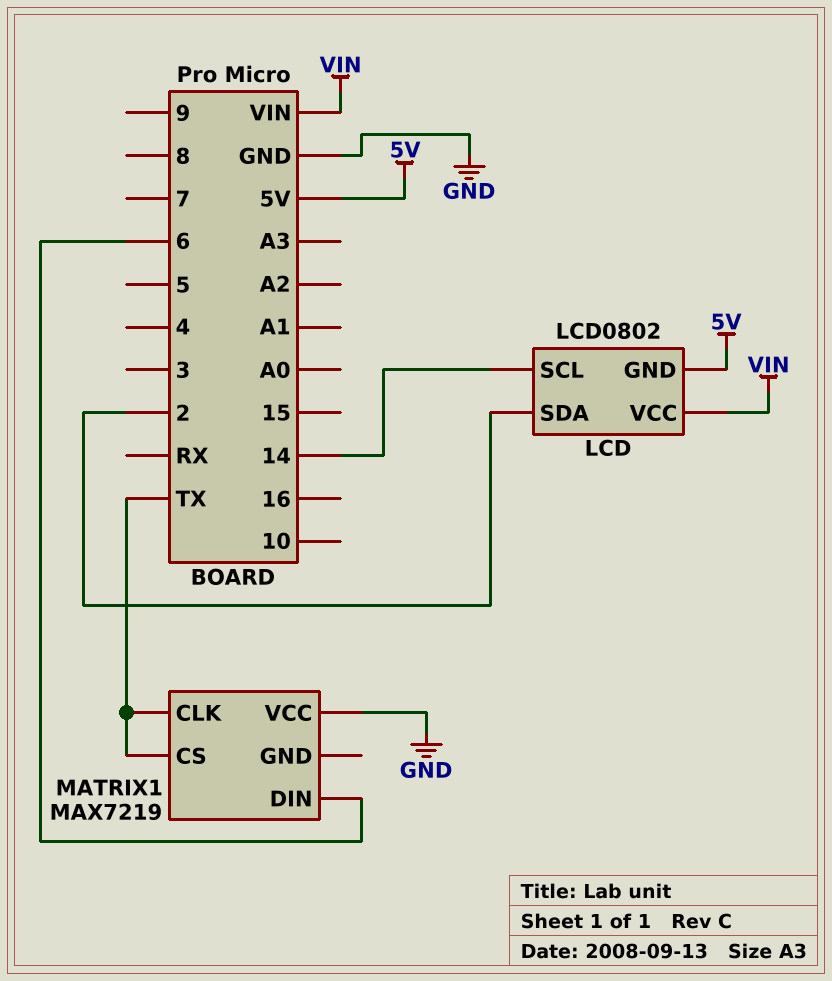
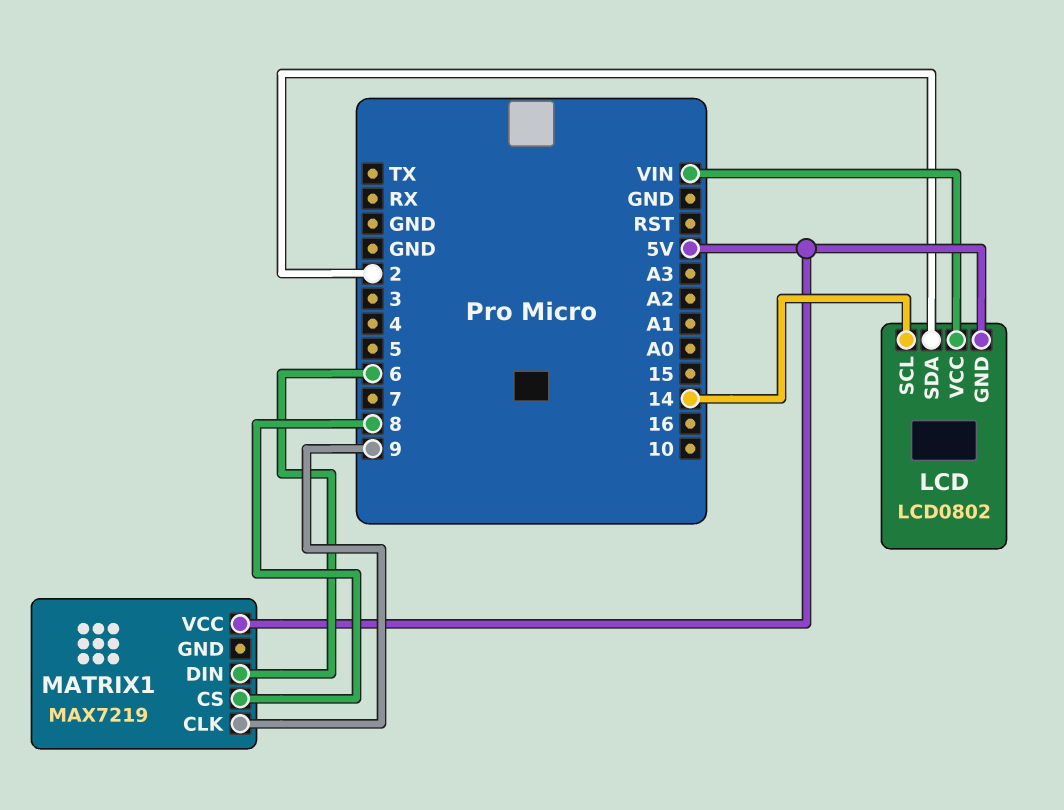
MATRIX1 pin CLK: TX -> 9
MATRIX1 pin CS: TX -> 8
MATRIX1 pin VCC: GND -> 5V

